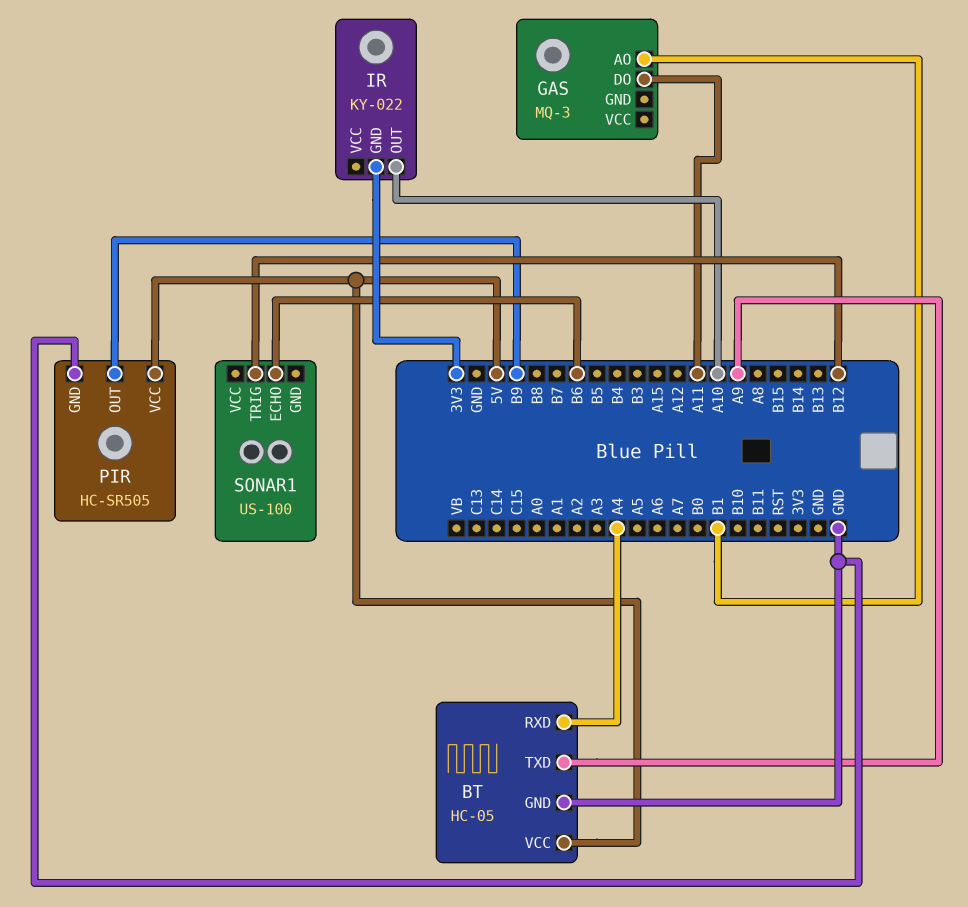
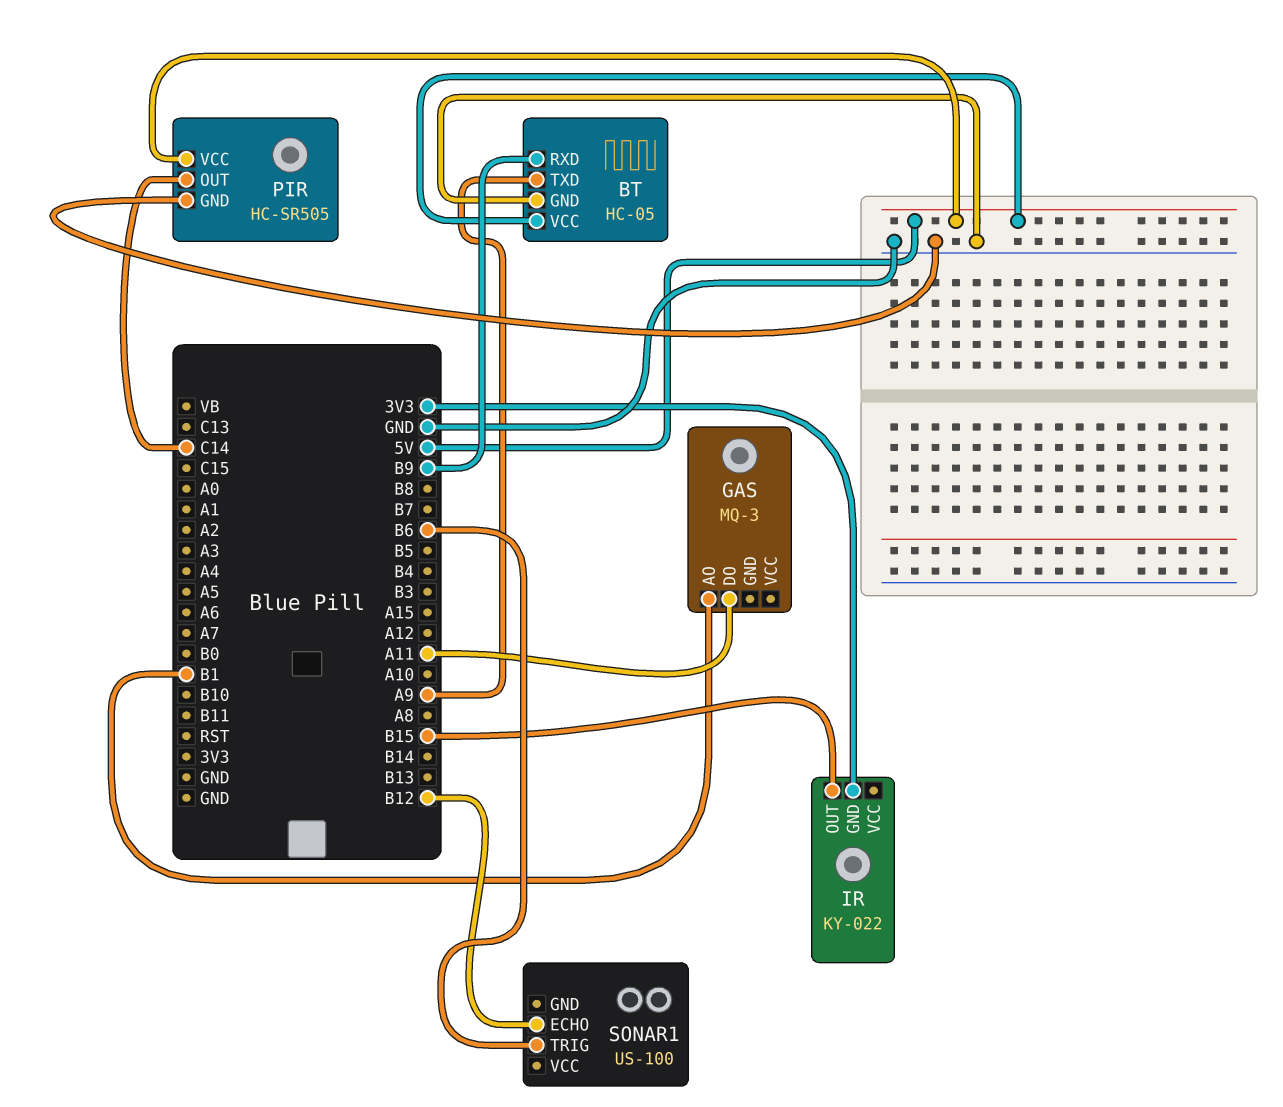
BT pin RXD: A4 -> B9
IR pin OUT: A10 -> B15
PIR pin OUT: B9 -> C14
SONAR1 pin ECHO: B6 -> B12
SONAR1 pin TRIG: B12 -> B6

